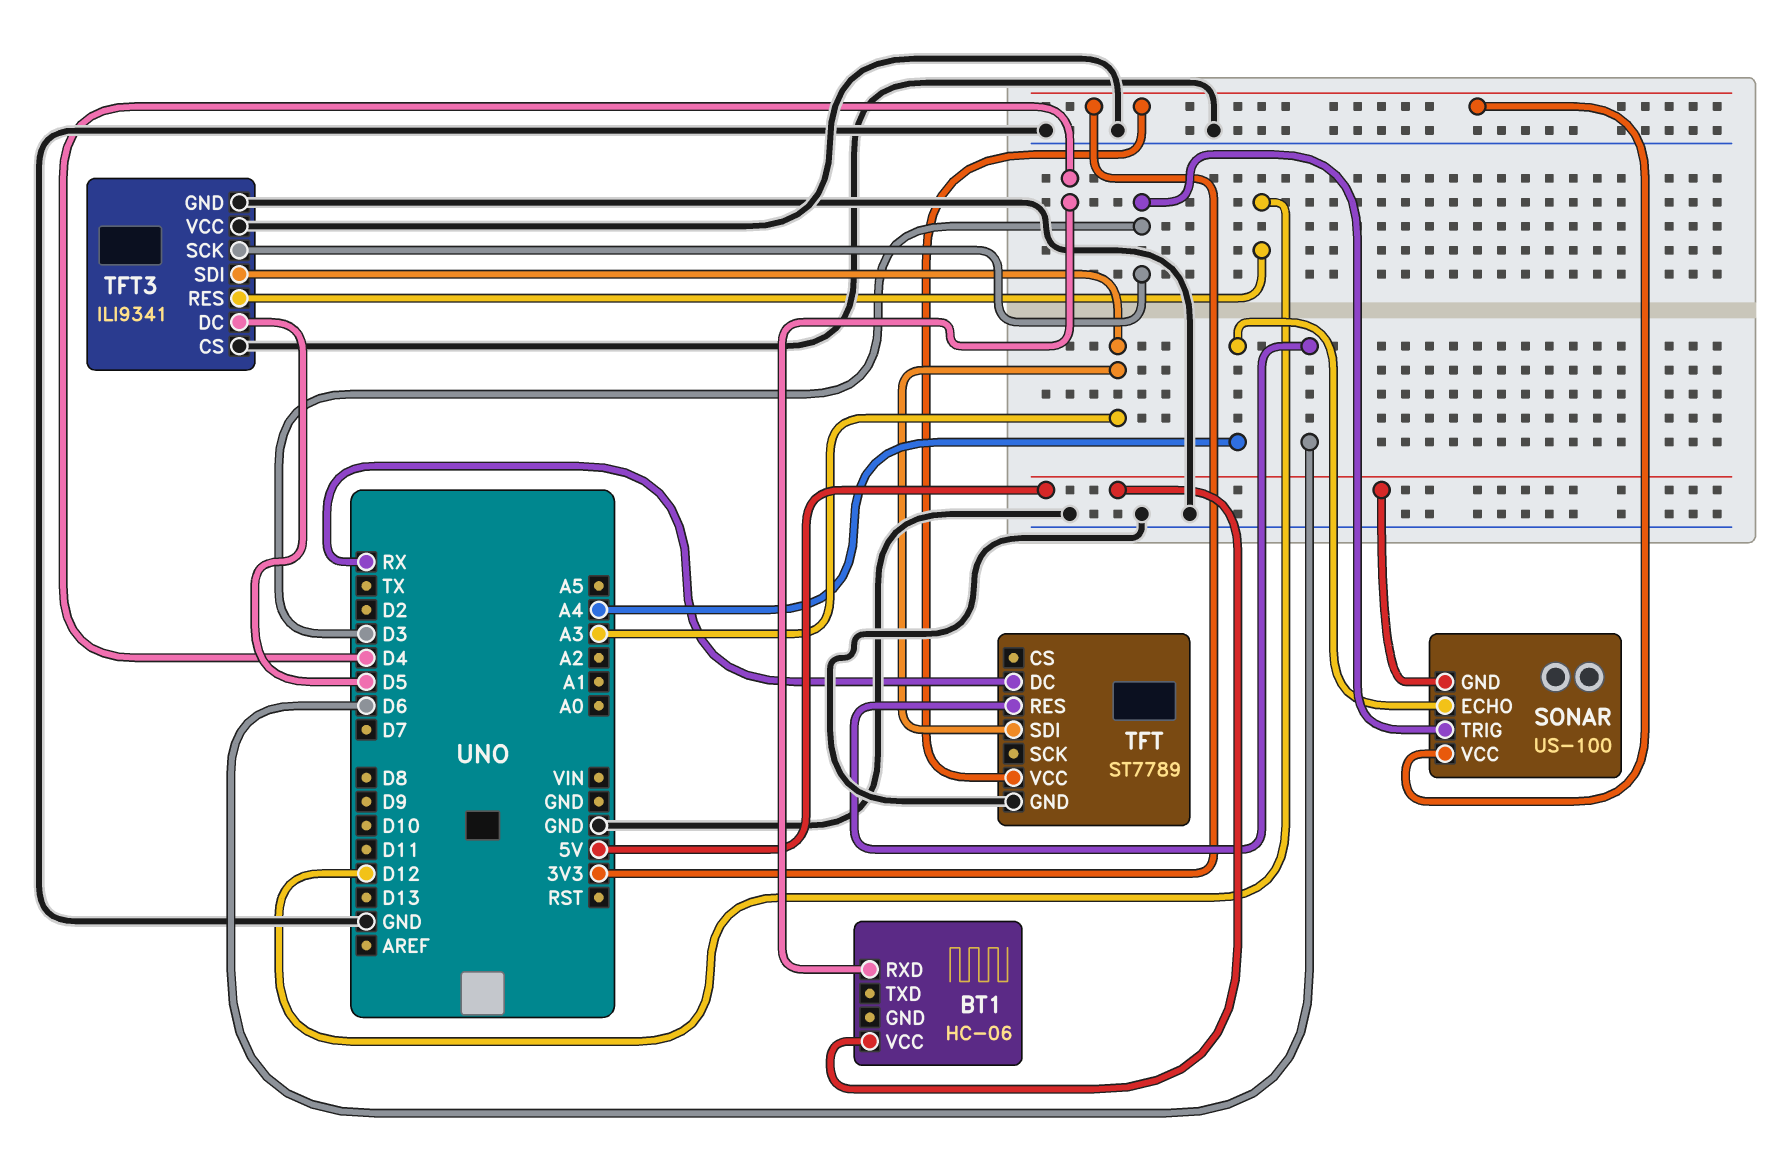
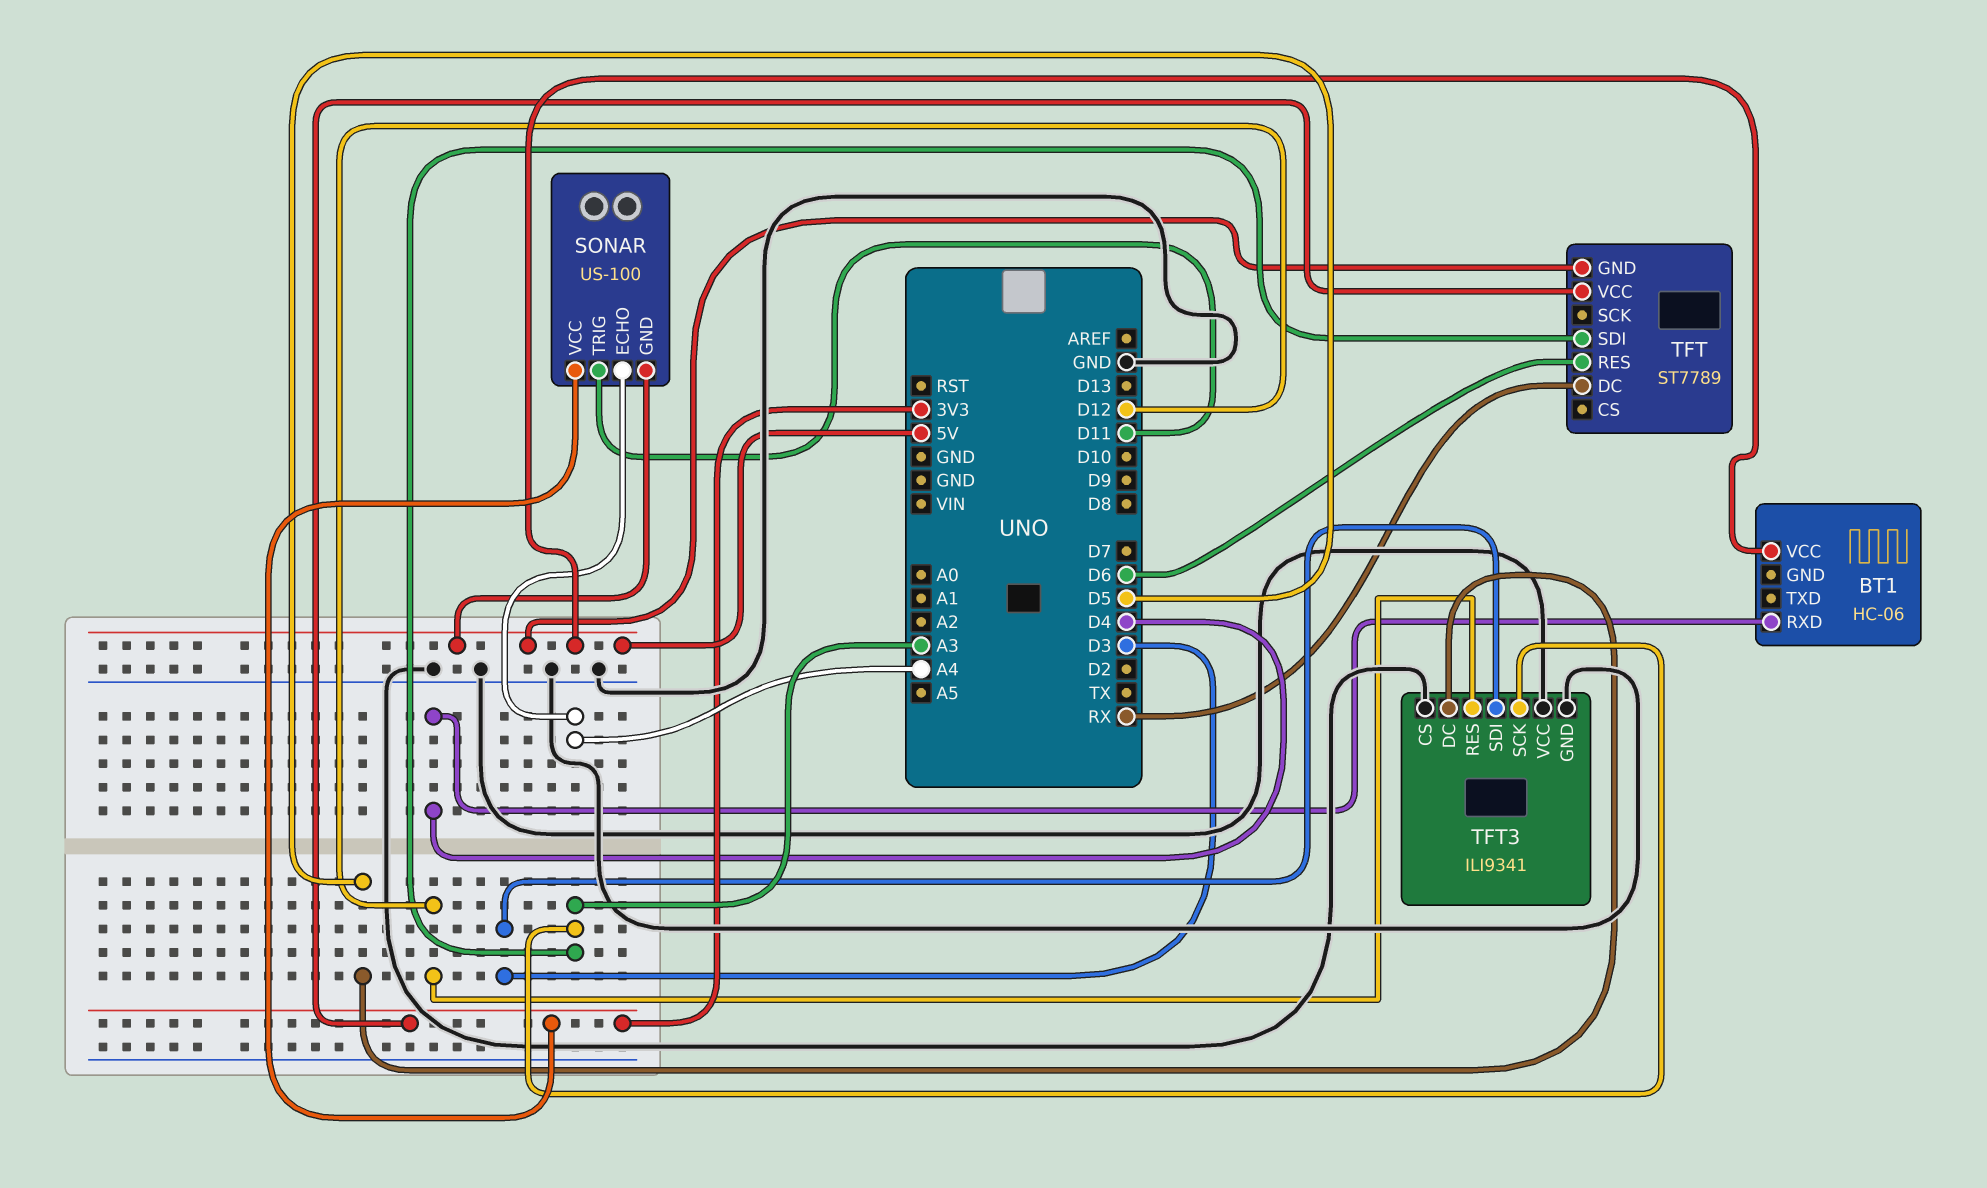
SONAR pin TRIG: D3 -> D11
TFT pin GND: GND -> 5V
TFT3 pin SCK: D3 -> A3
TFT3 pin SDI: A3 -> D3

